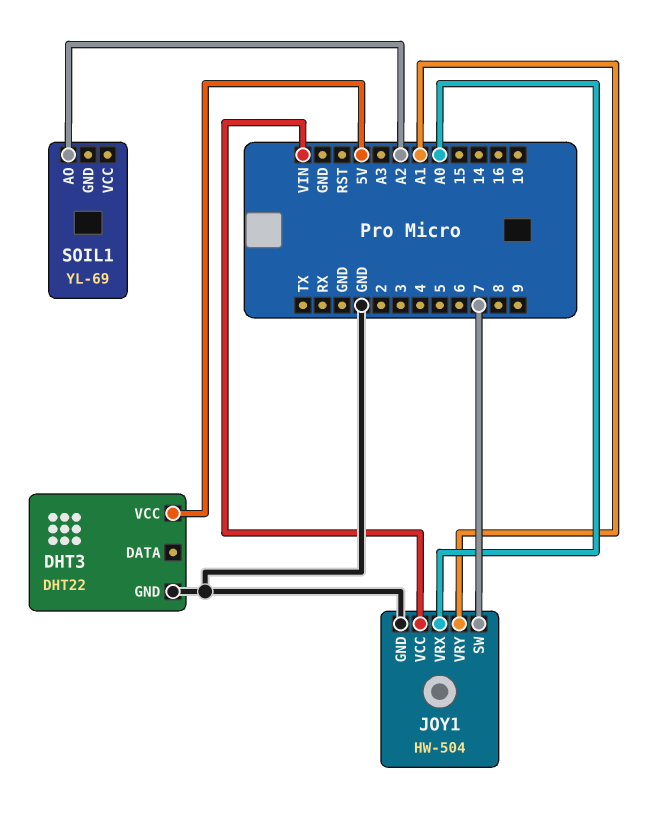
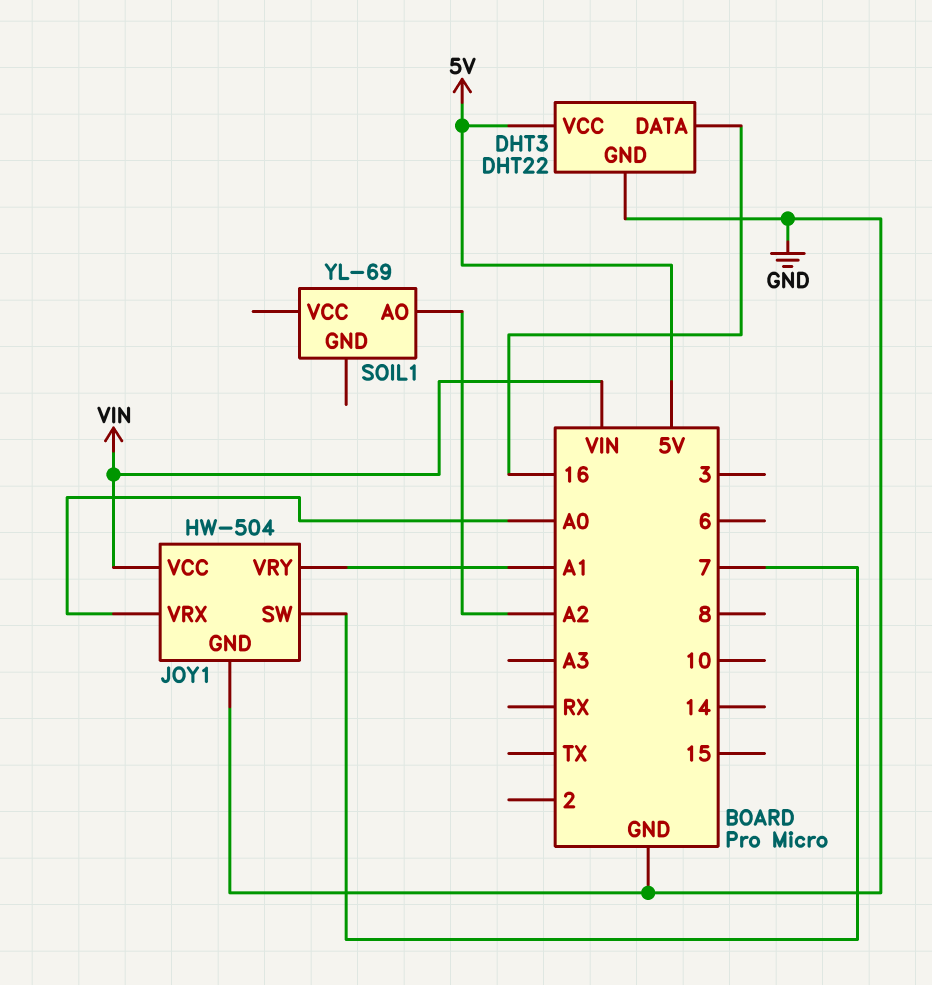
DHT3 pin DATA: none -> 16

